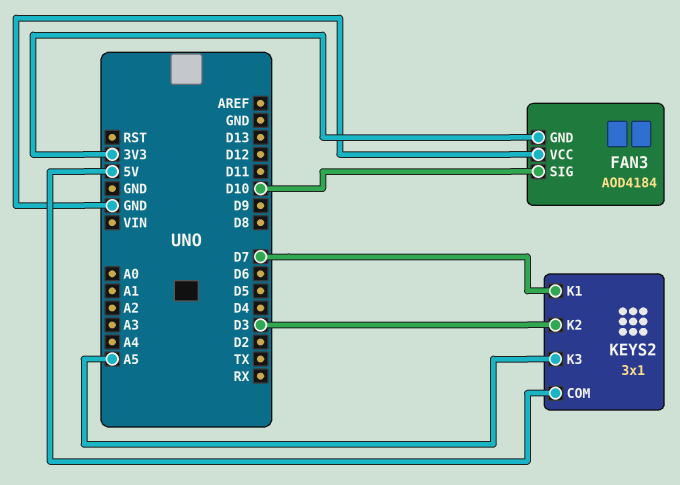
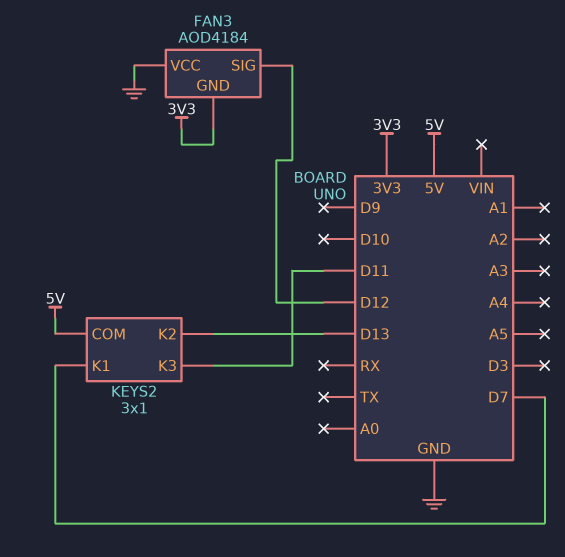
FAN3 pin SIG: D10 -> D12
KEYS2 pin K2: D3 -> D13
KEYS2 pin K3: A5 -> D11

